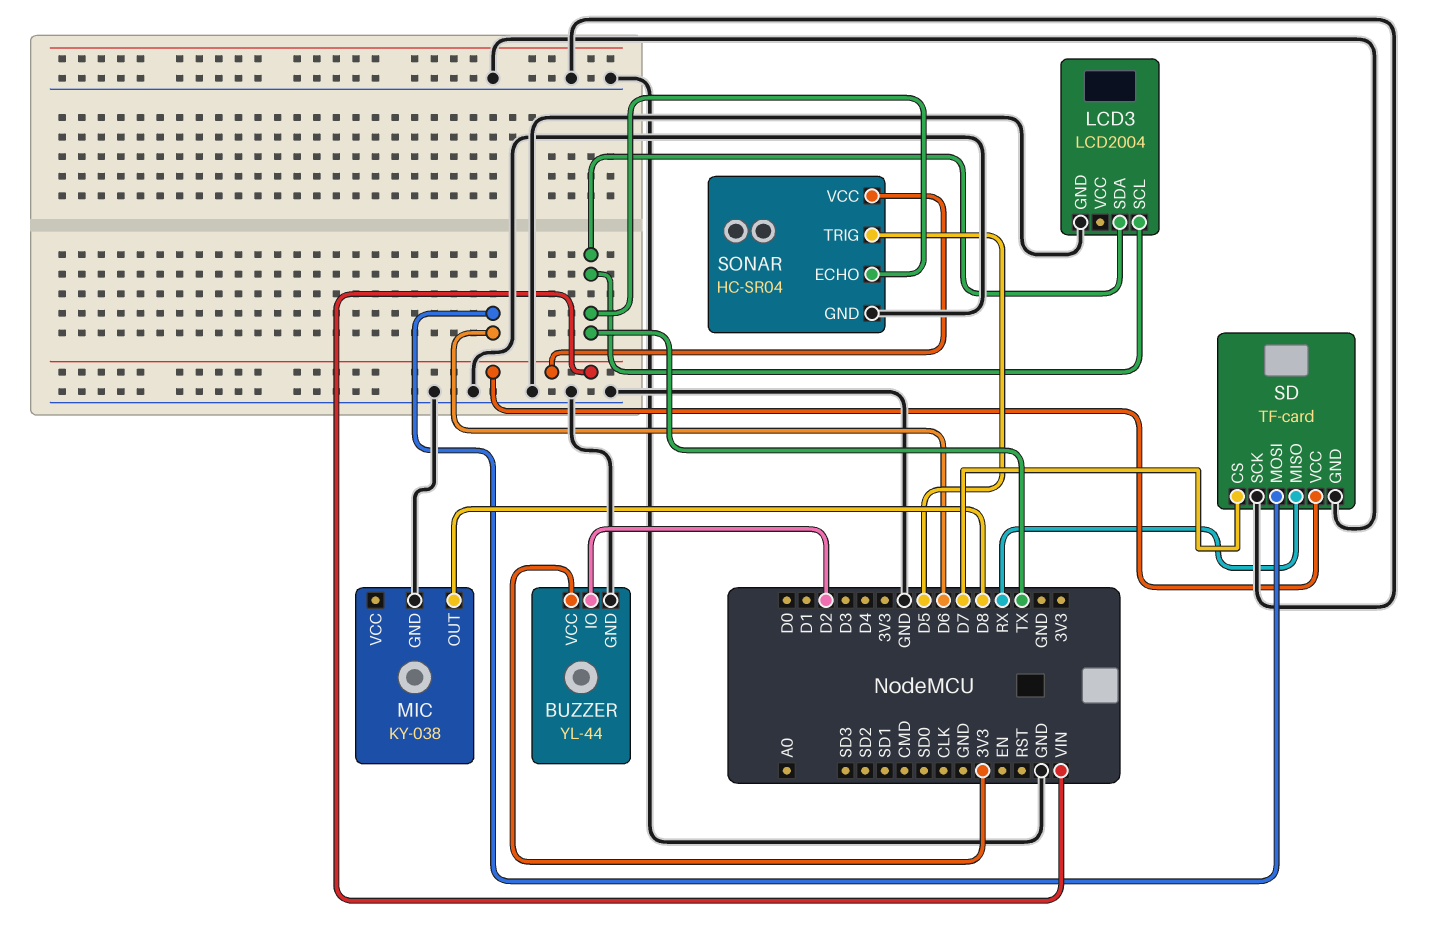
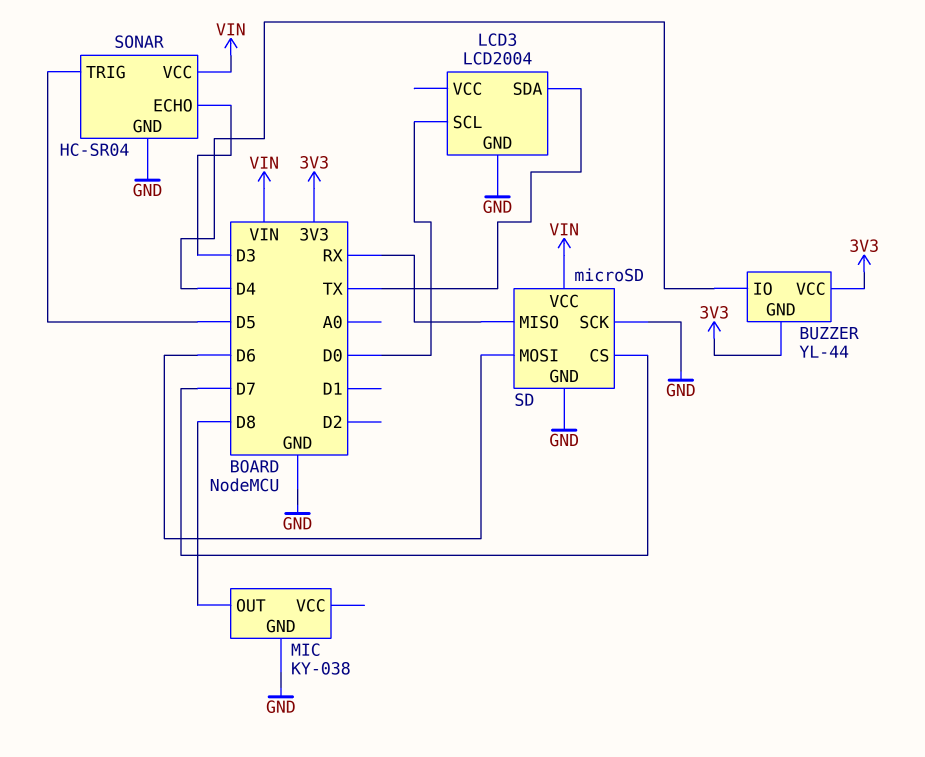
BUZZER pin GND: GND -> 3V3
BUZZER pin IO: D2 -> D4
LCD3 pin SCL: TX -> D0
SD: TF-card -> microSD
SONAR pin ECHO: TX -> D3

